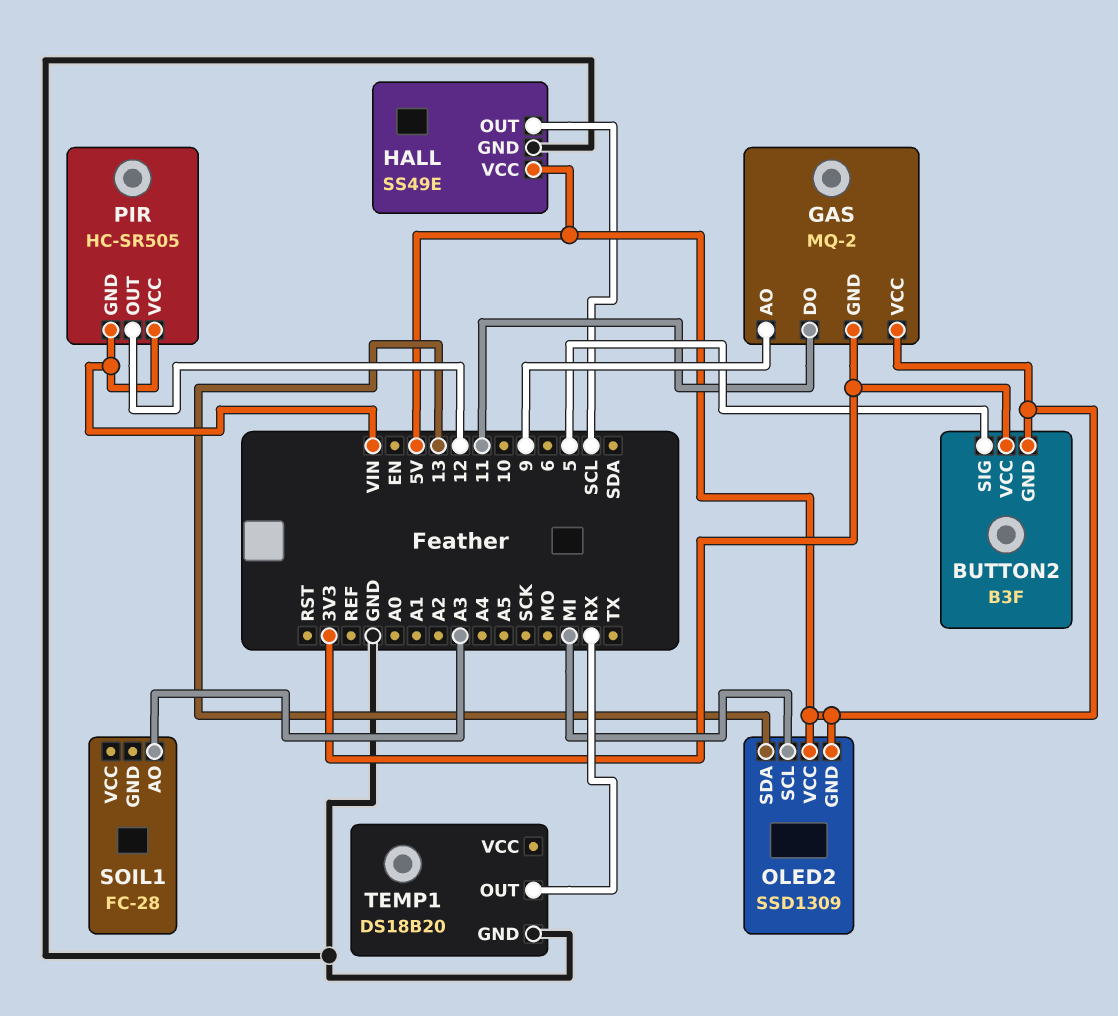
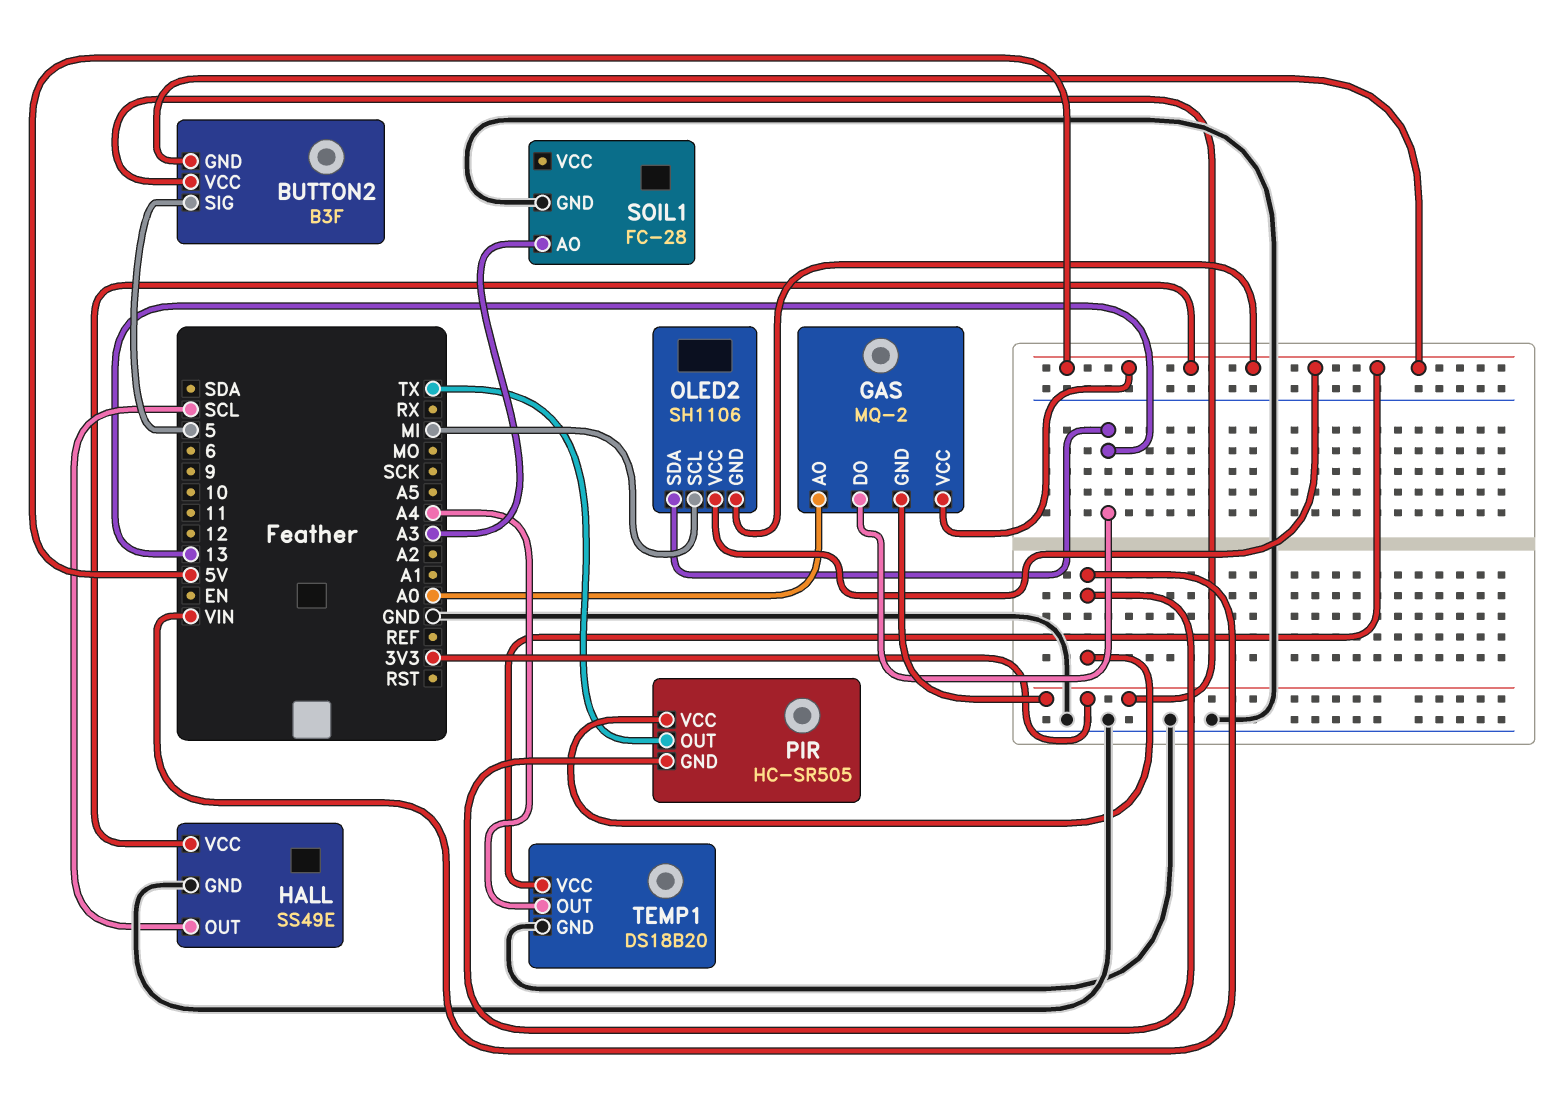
GAS pin AO: 9 -> A0
GAS pin DO: 11 -> 13
OLED2: SSD1309 -> SH1106
PIR pin OUT: 12 -> TX
SOIL1 pin GND: none -> GND
TEMP1 pin OUT: RX -> A4
TEMP1 pin VCC: none -> 5V

